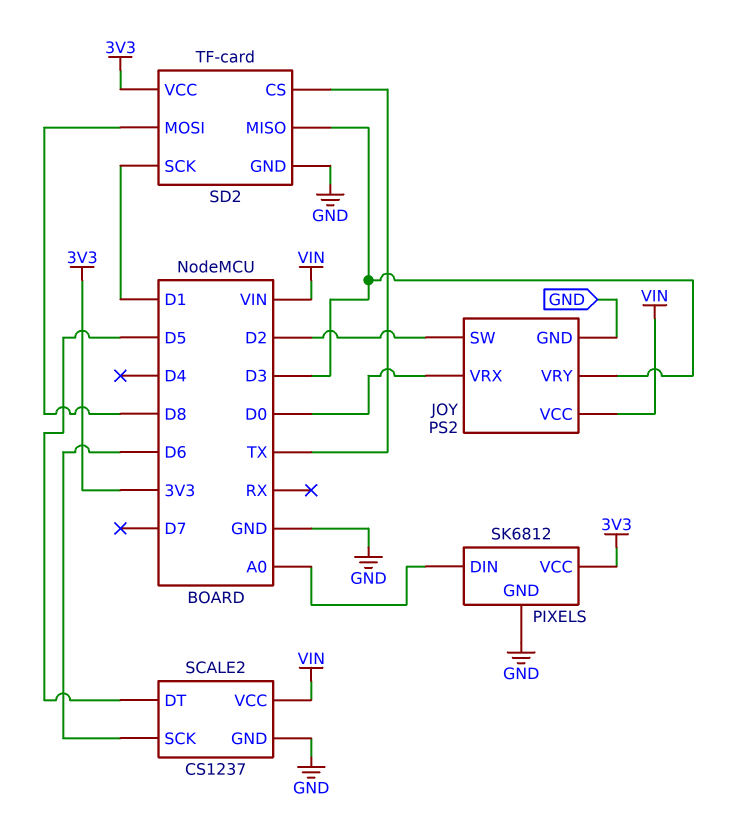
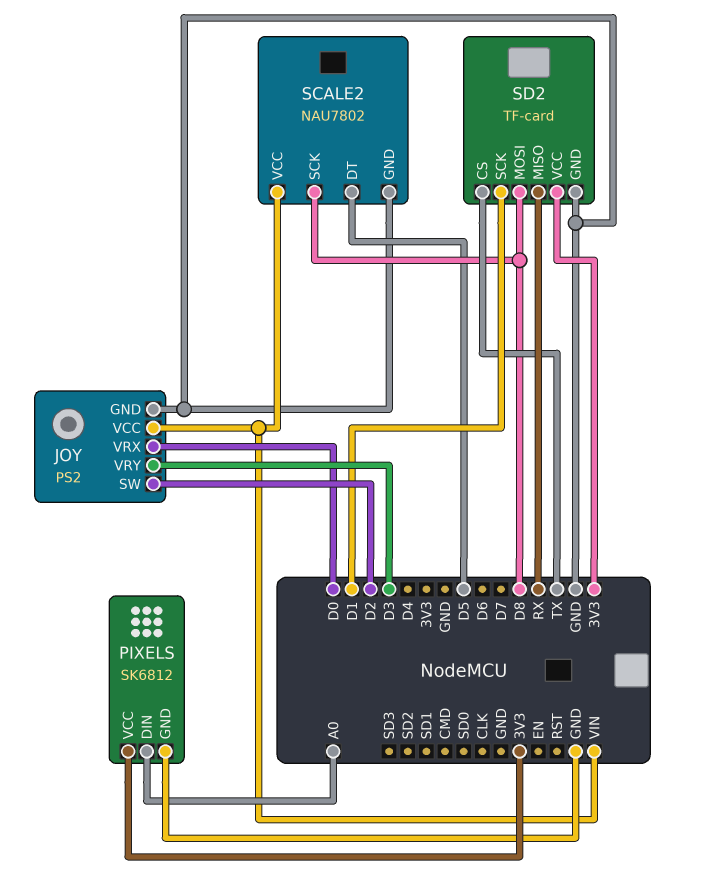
SCALE2: CS1237 -> NAU7802
SCALE2 pin SCK: D6 -> D8
SD2 pin MISO: D3 -> RX

